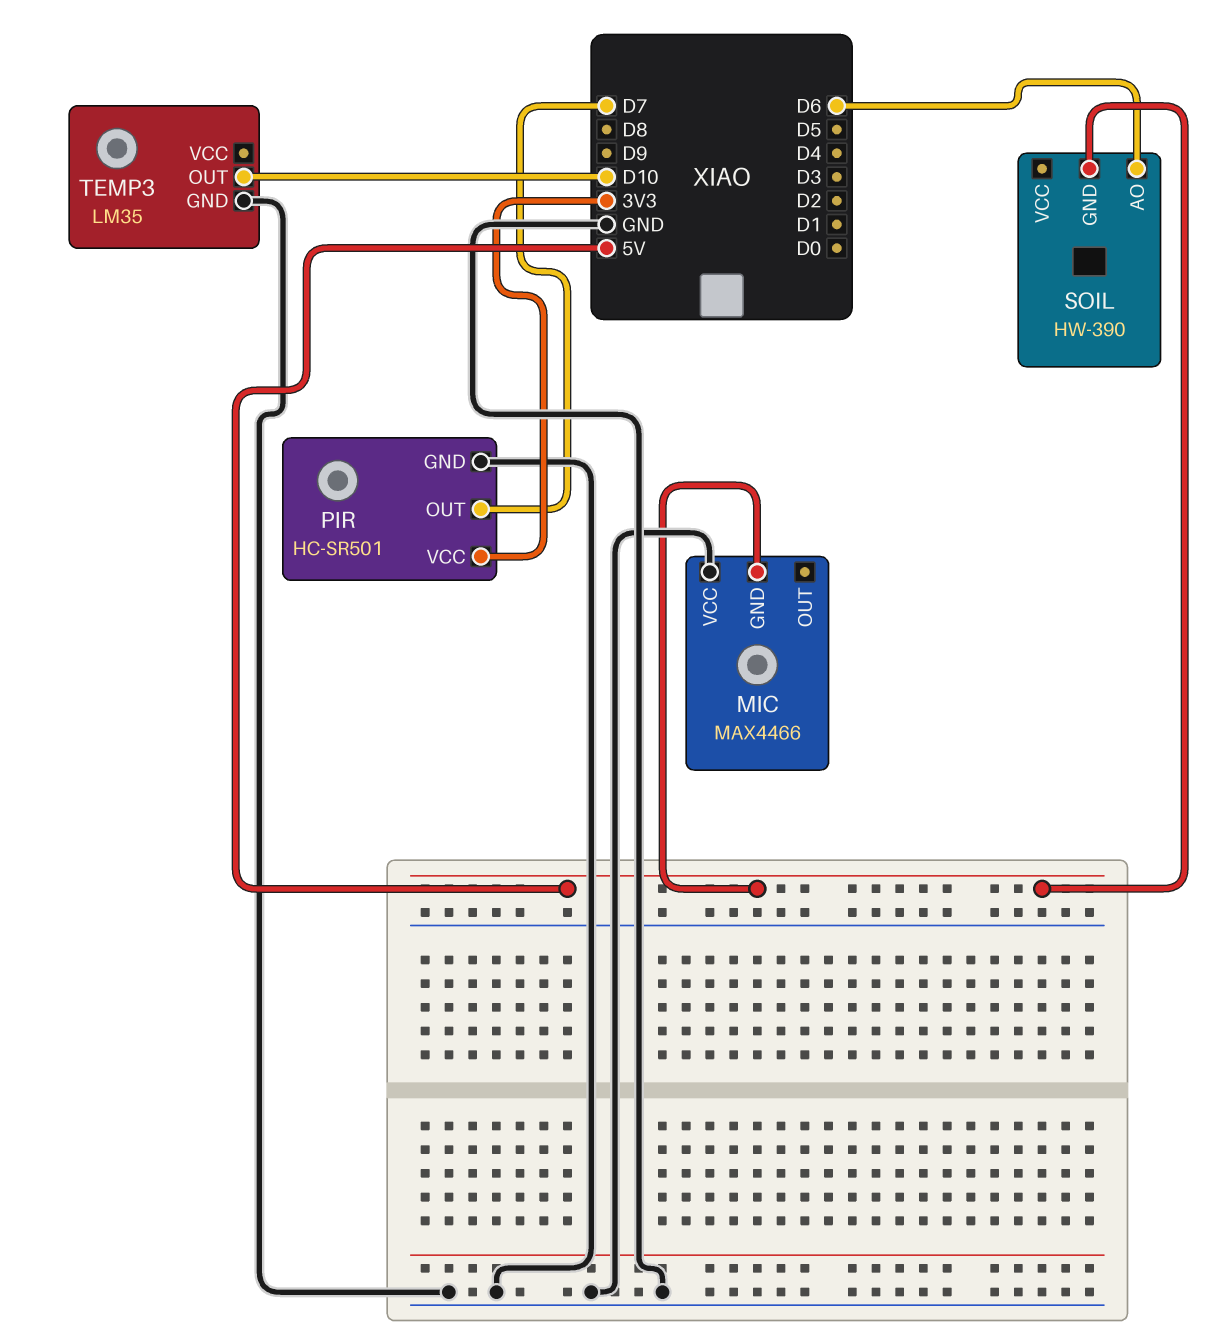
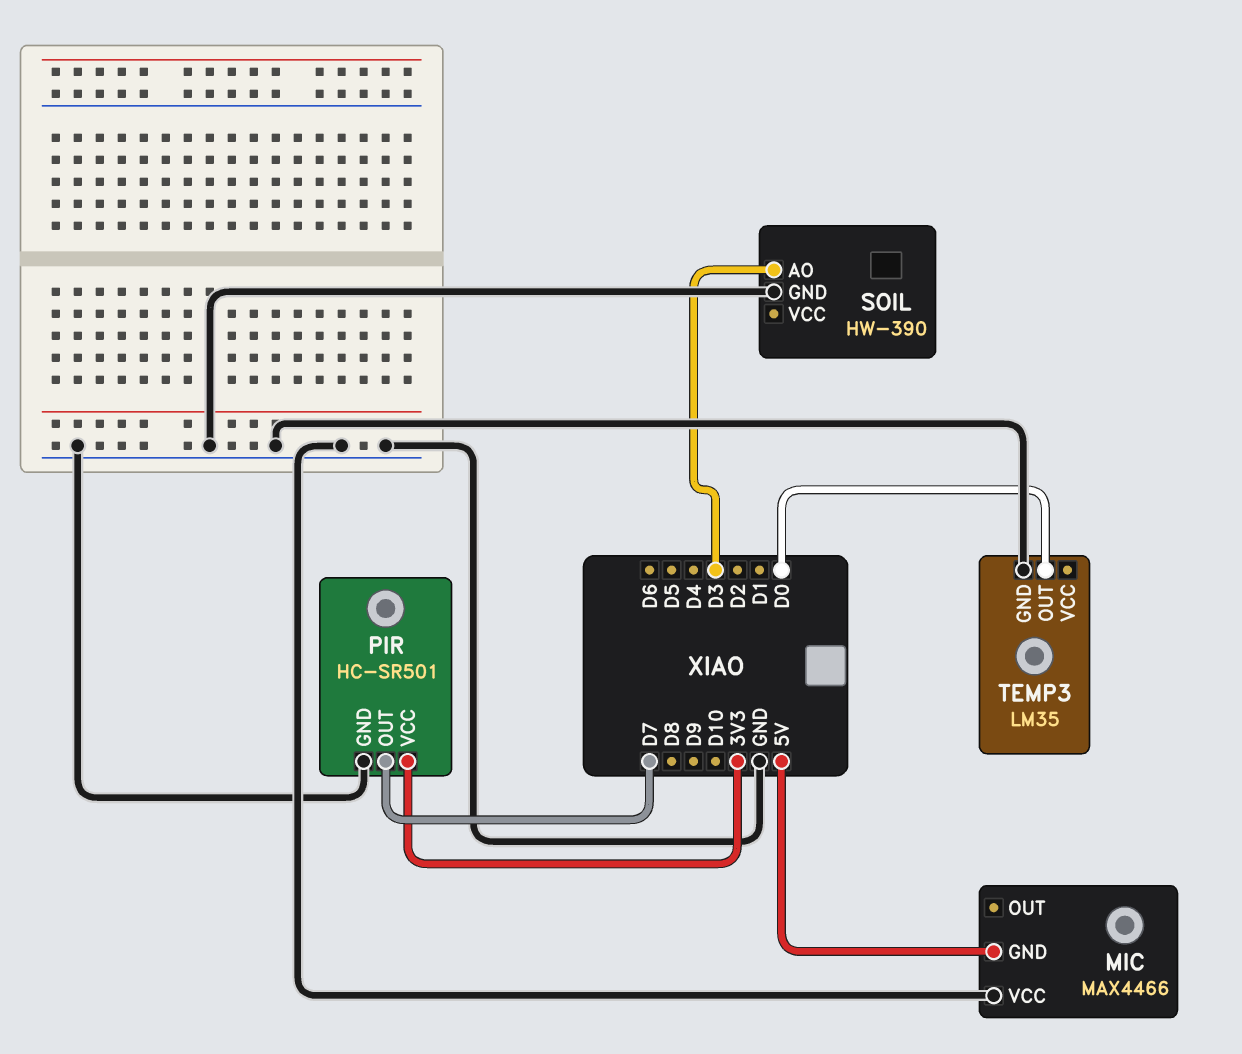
SOIL pin AO: D6 -> D3
SOIL pin GND: 5V -> GND
TEMP3 pin OUT: D10 -> D0

